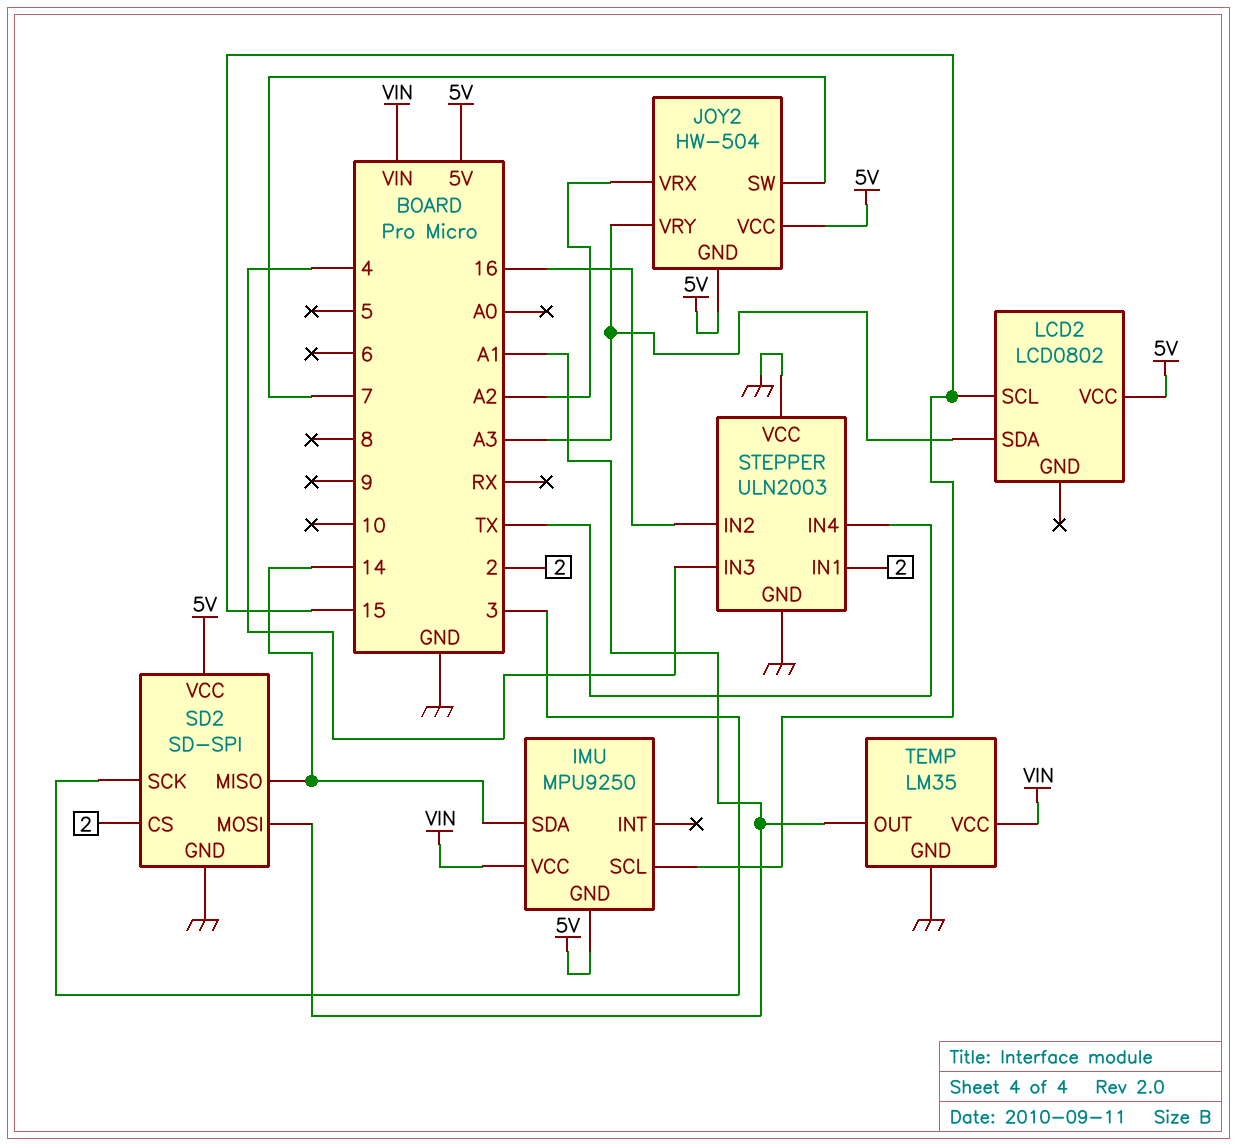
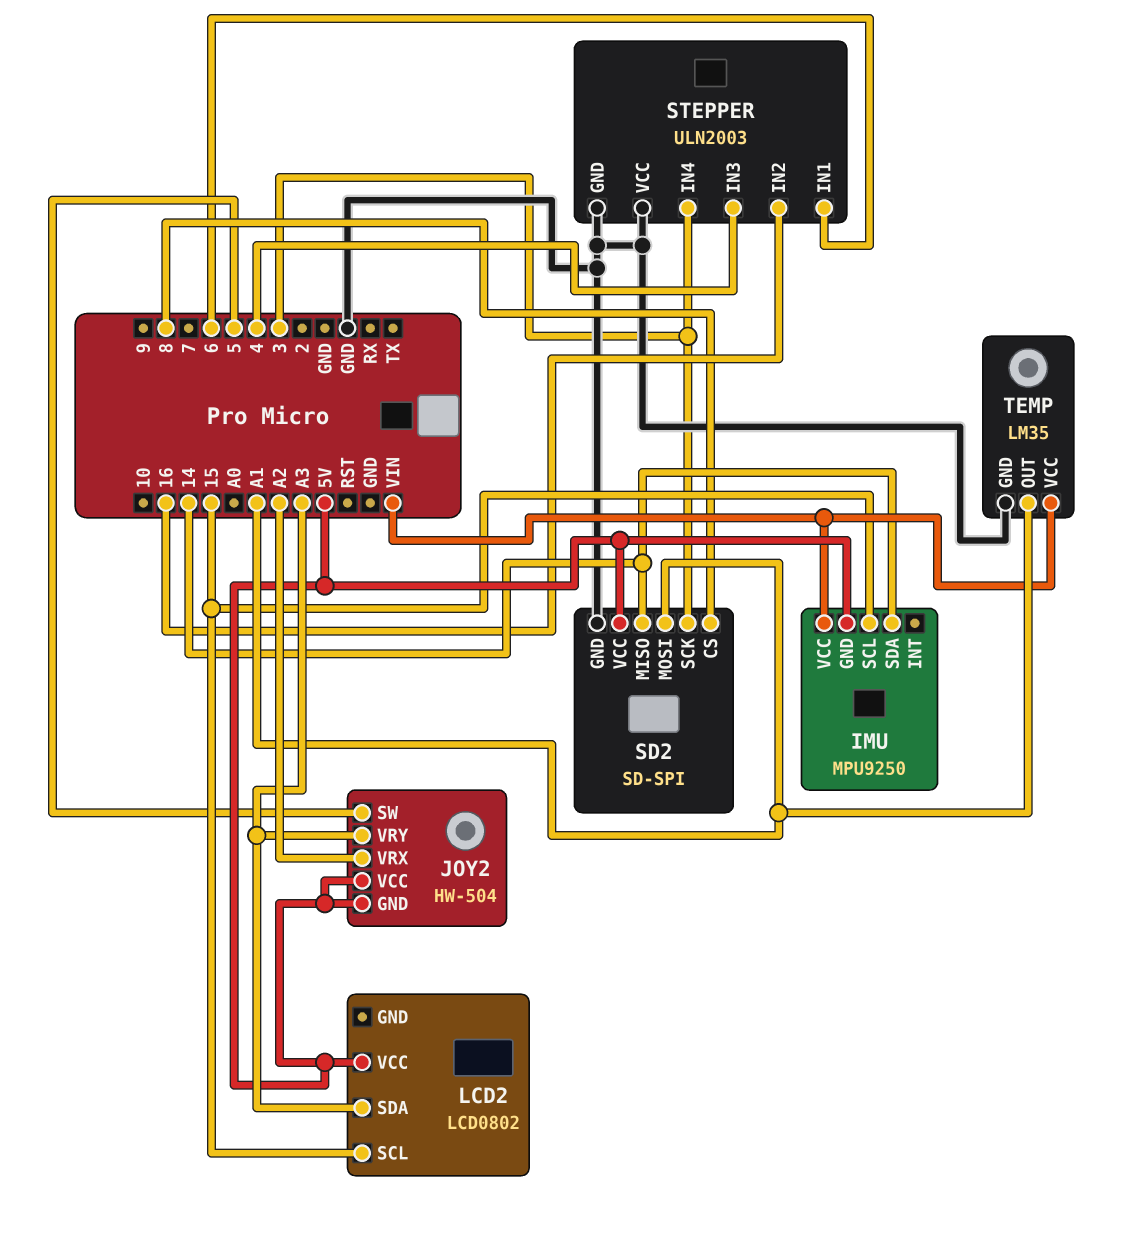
JOY2 pin SW: 7 -> 5
SD2 pin CS: 2 -> 8
STEPPER pin IN1: 2 -> 6
STEPPER pin IN4: TX -> 3

